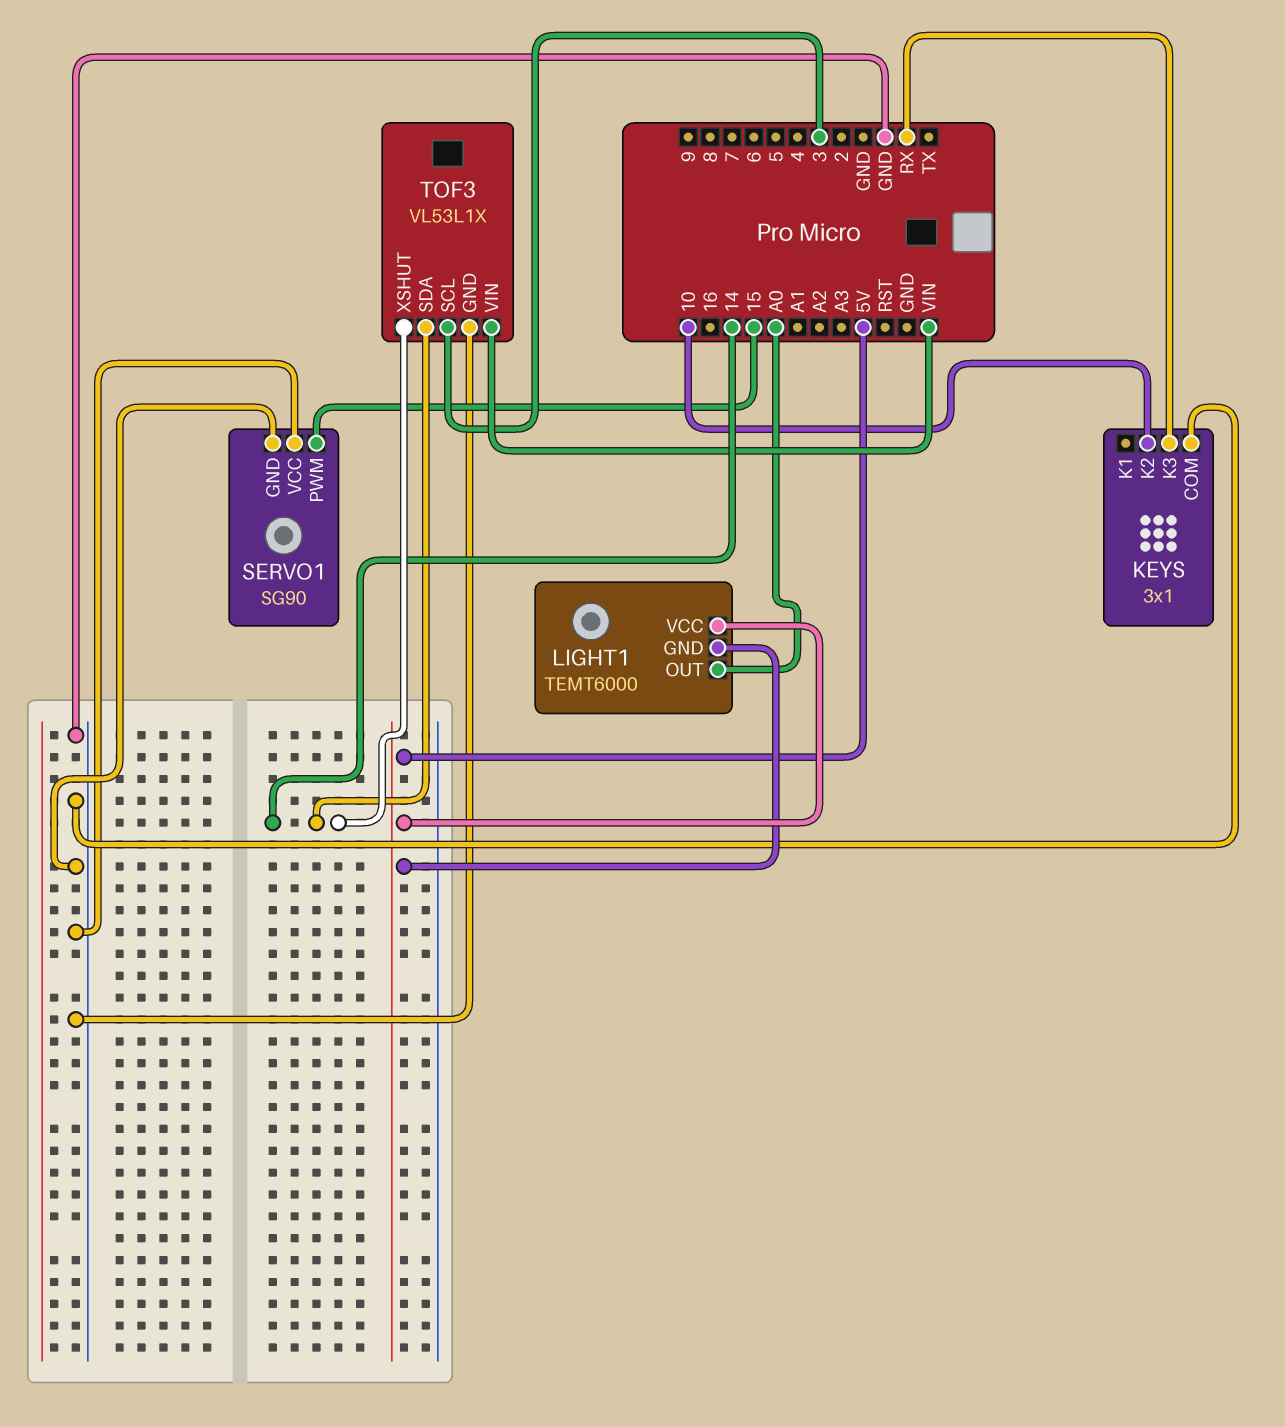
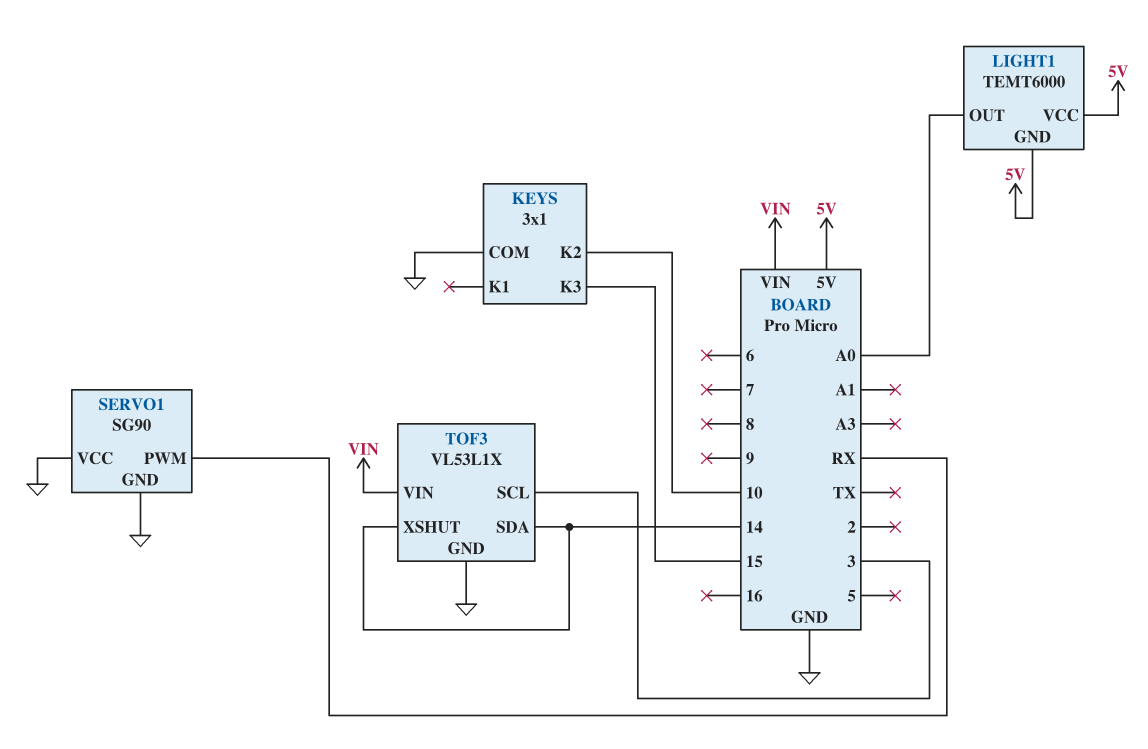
KEYS pin K3: RX -> 15
SERVO1 pin PWM: 15 -> RX

